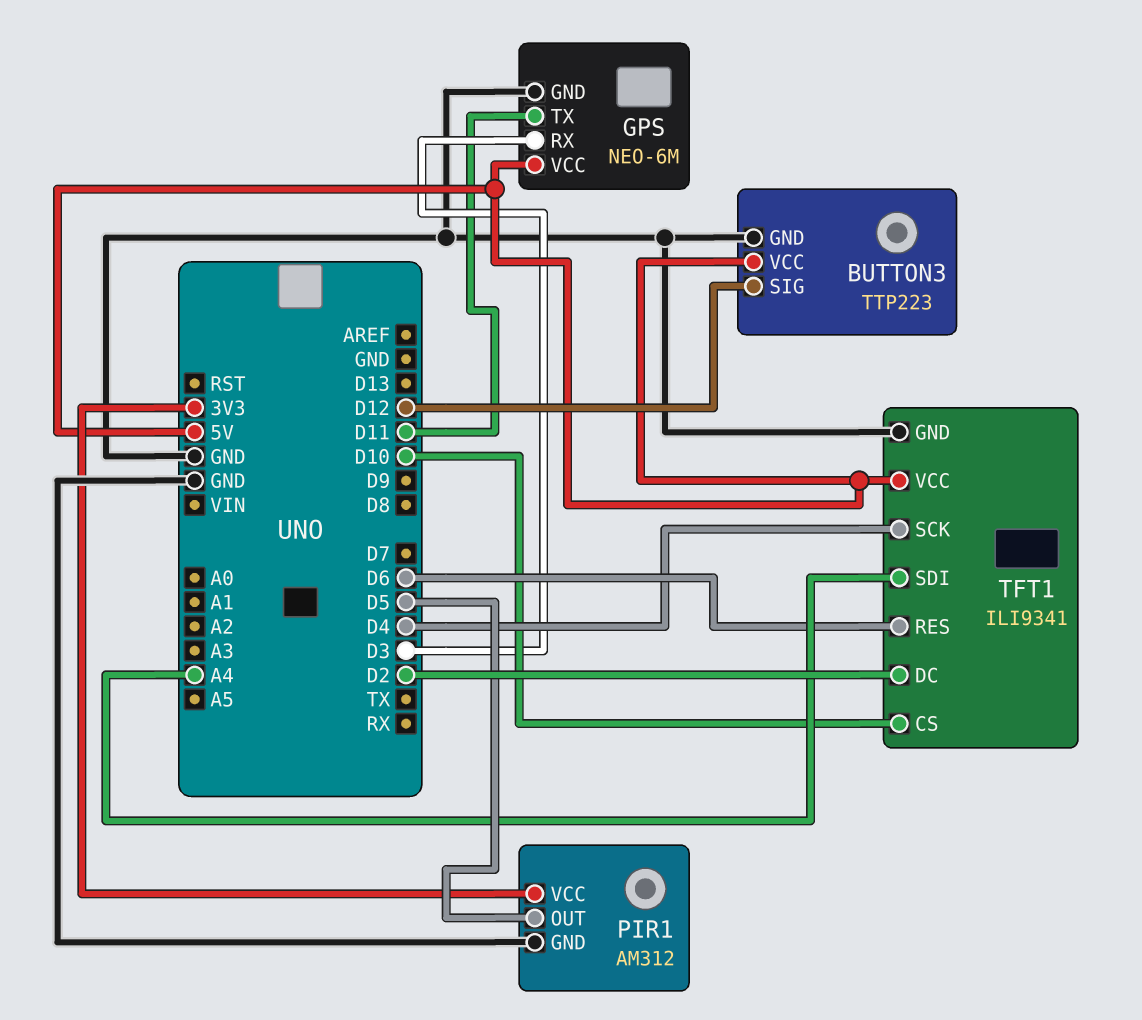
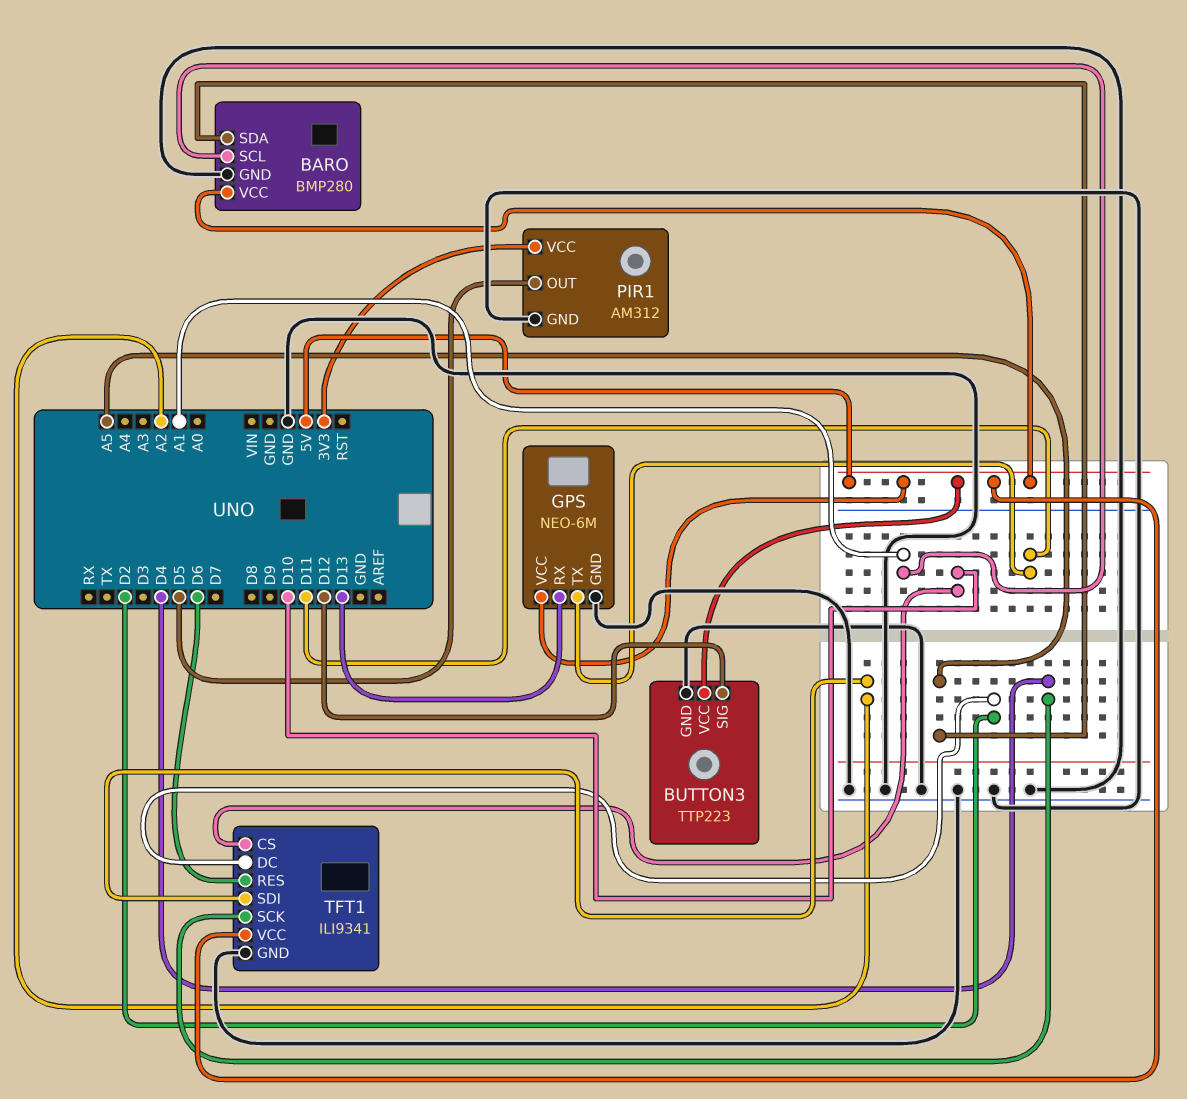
BARO: none -> BMP280
BARO pin GND: none -> GND
BARO pin SCL: none -> A1
BARO pin SDA: none -> A5
BARO pin VCC: none -> 5V
GPS pin RX: D3 -> D13
TFT1 pin SDI: A4 -> A2

